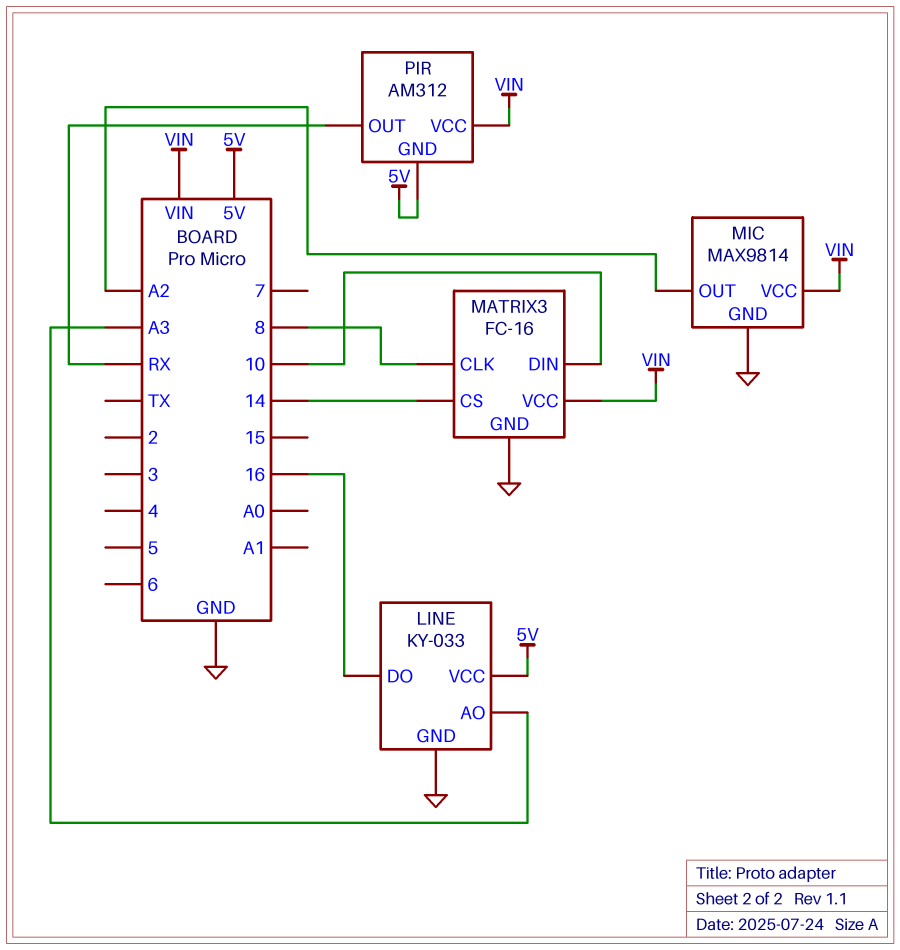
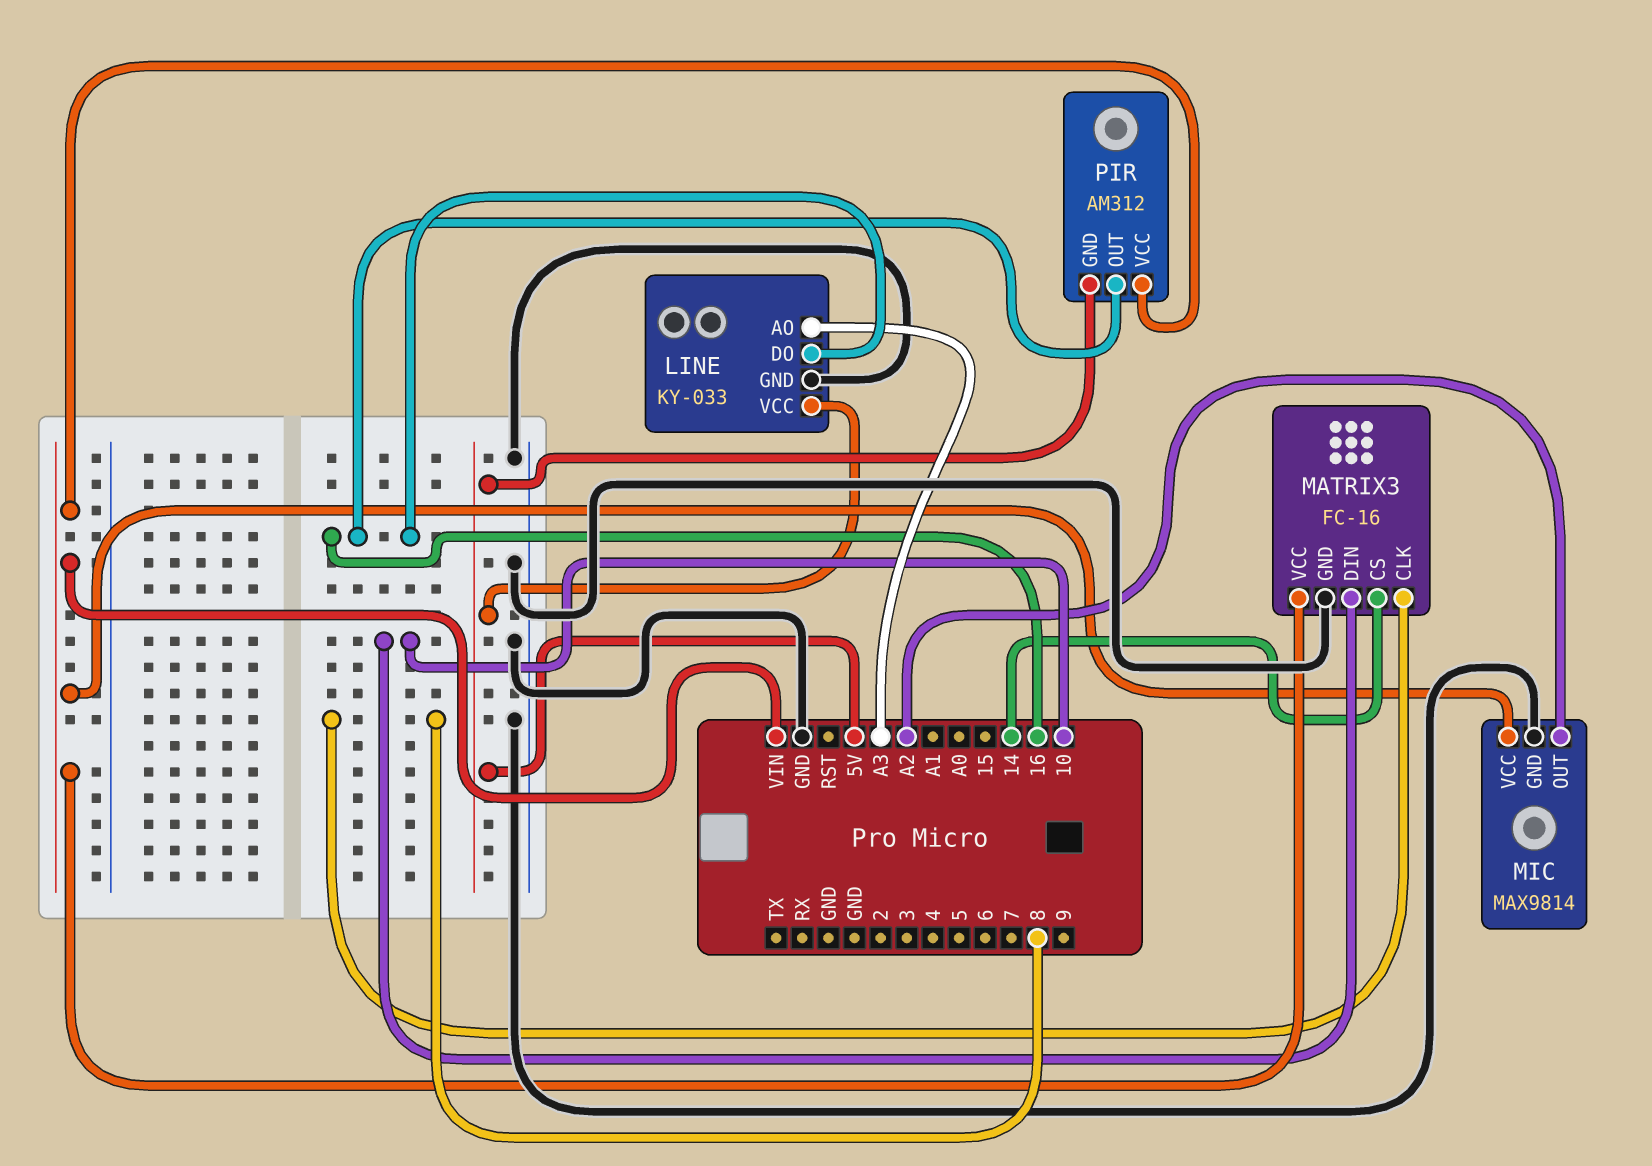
PIR pin OUT: RX -> 16

